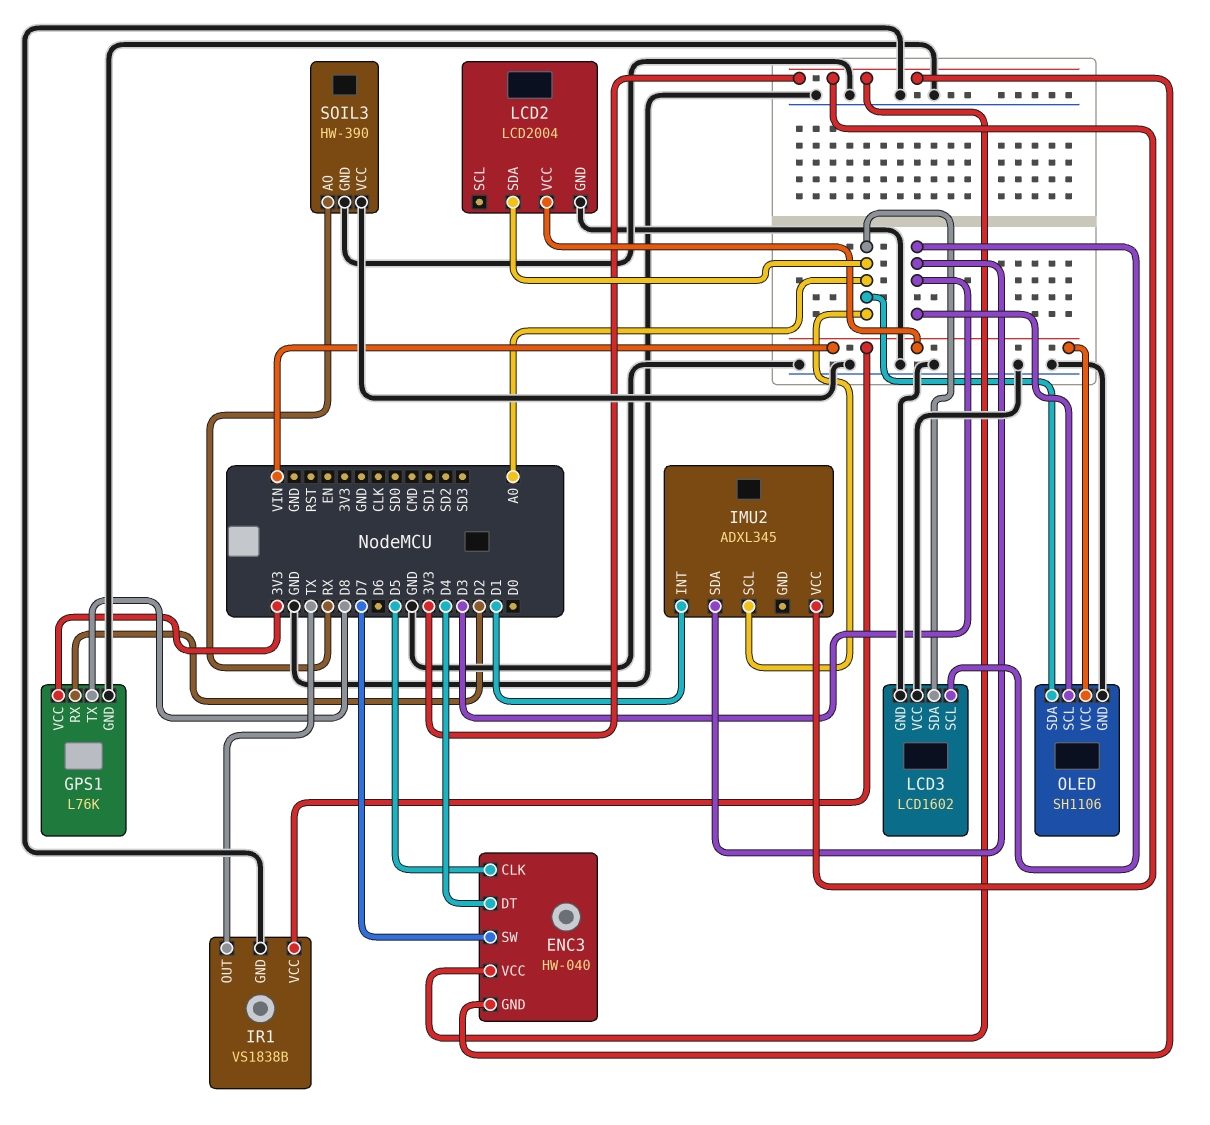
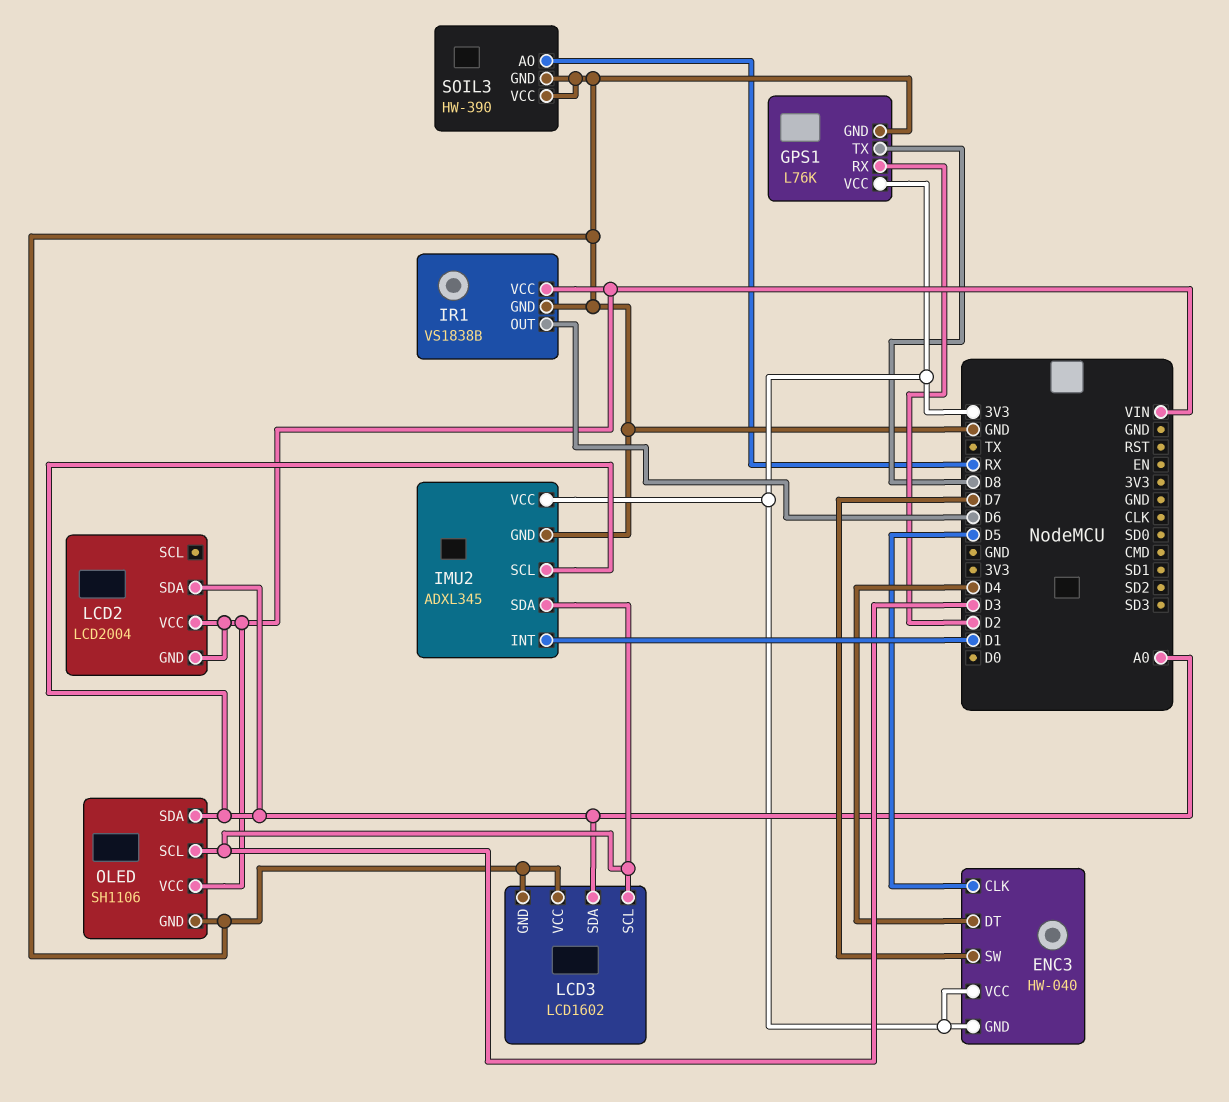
IMU2 pin GND: none -> GND
IR1 pin OUT: TX -> D6
LCD2 pin GND: GND -> VIN

